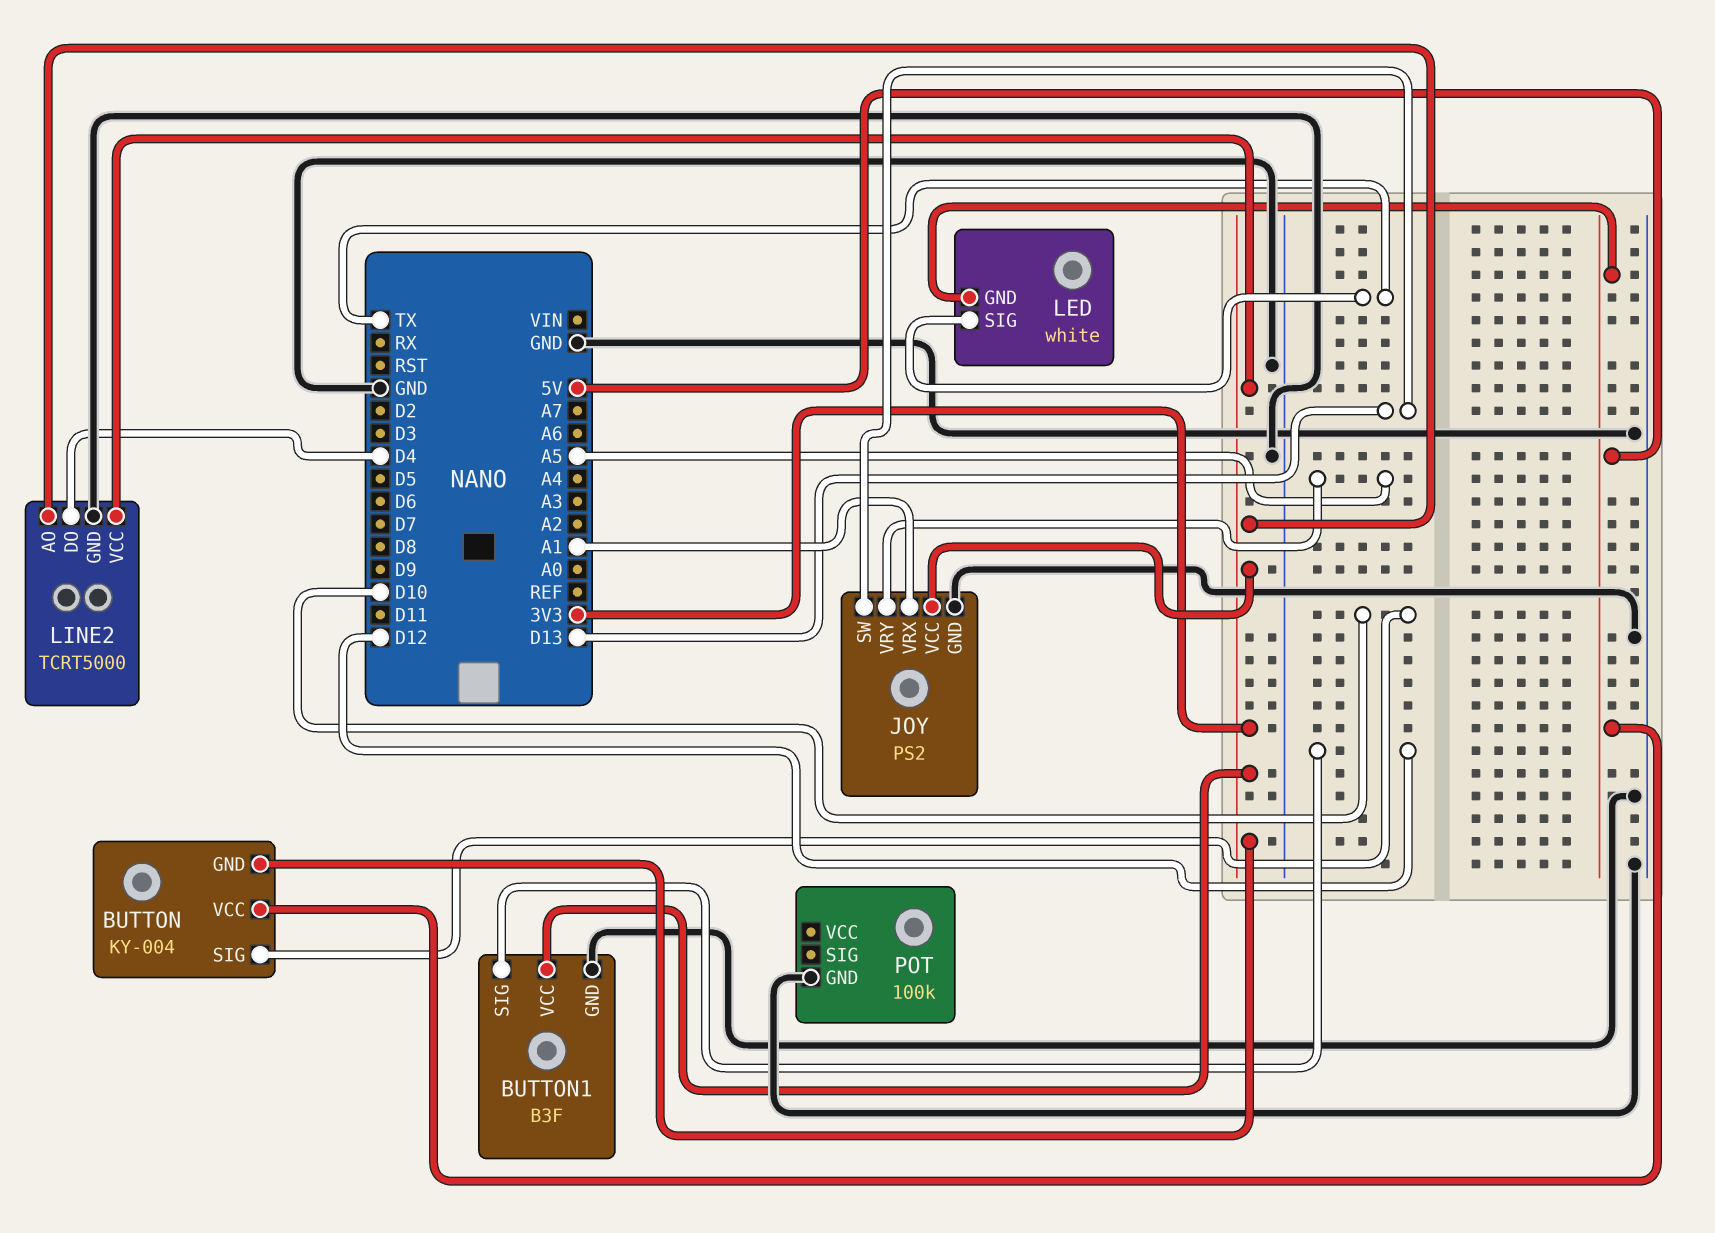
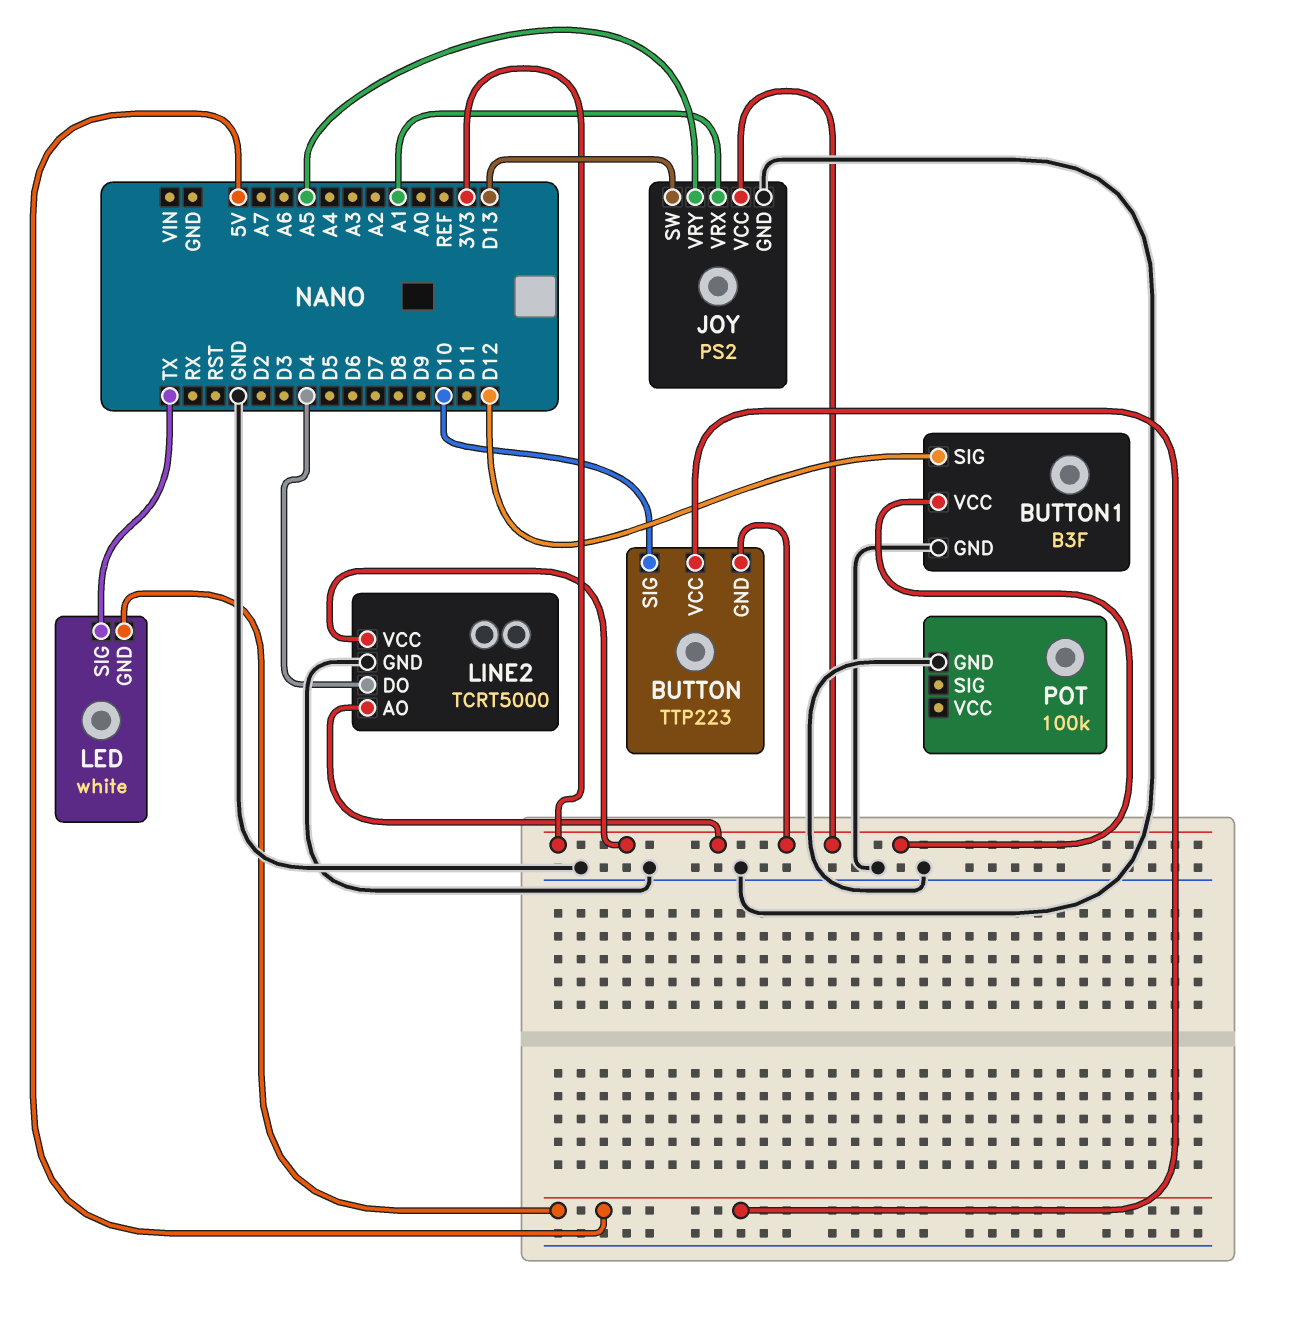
BUTTON: KY-004 -> TTP223

